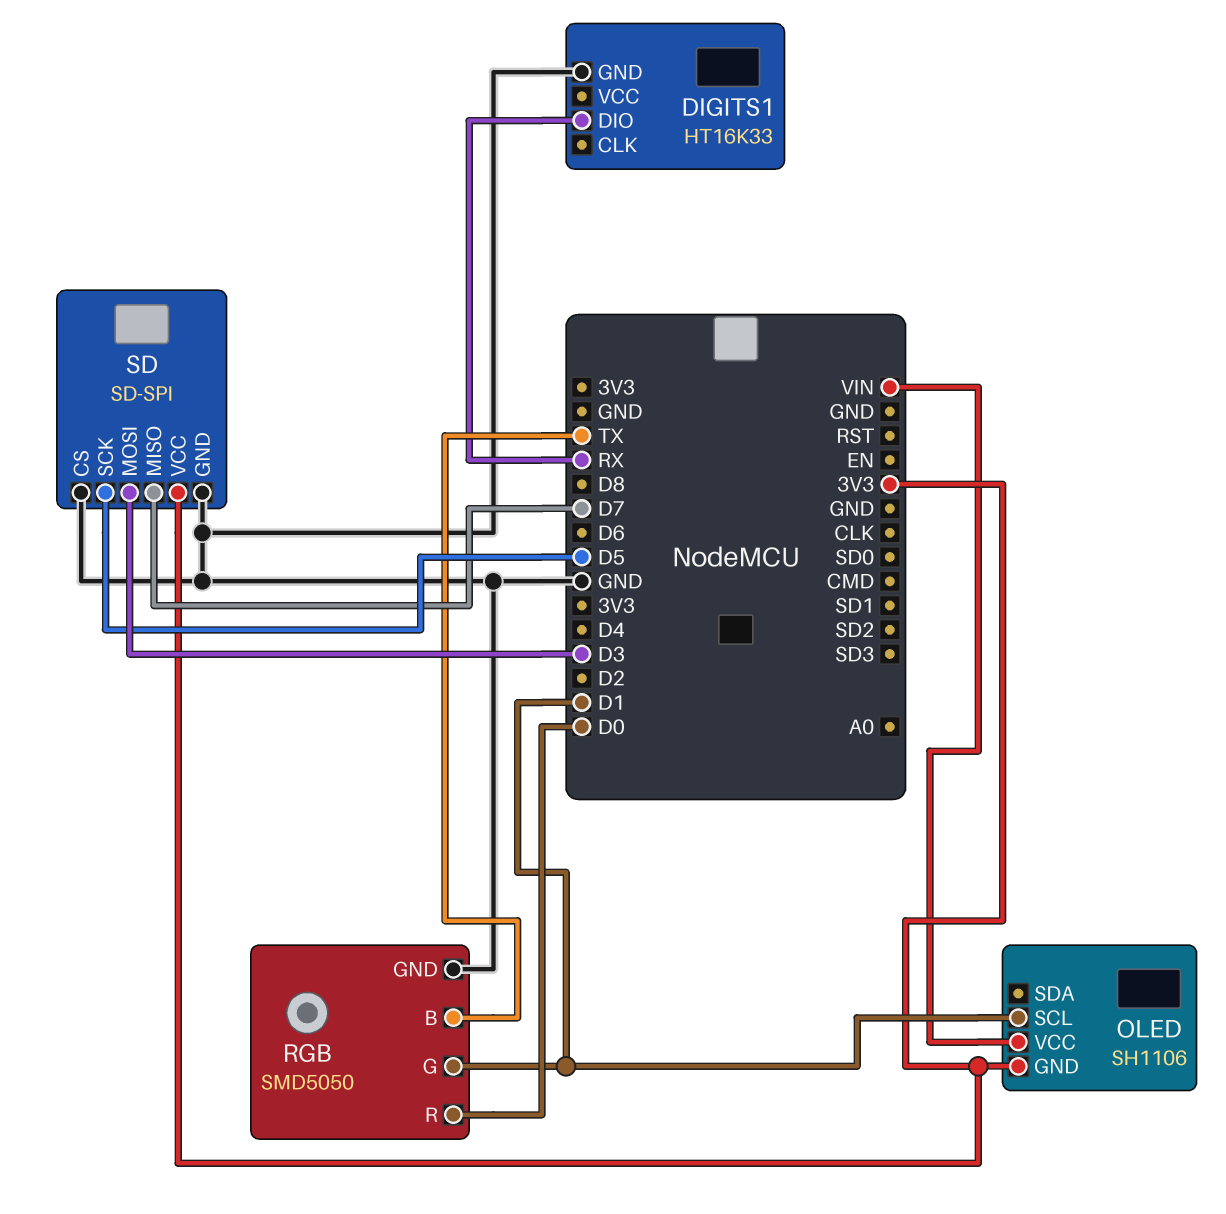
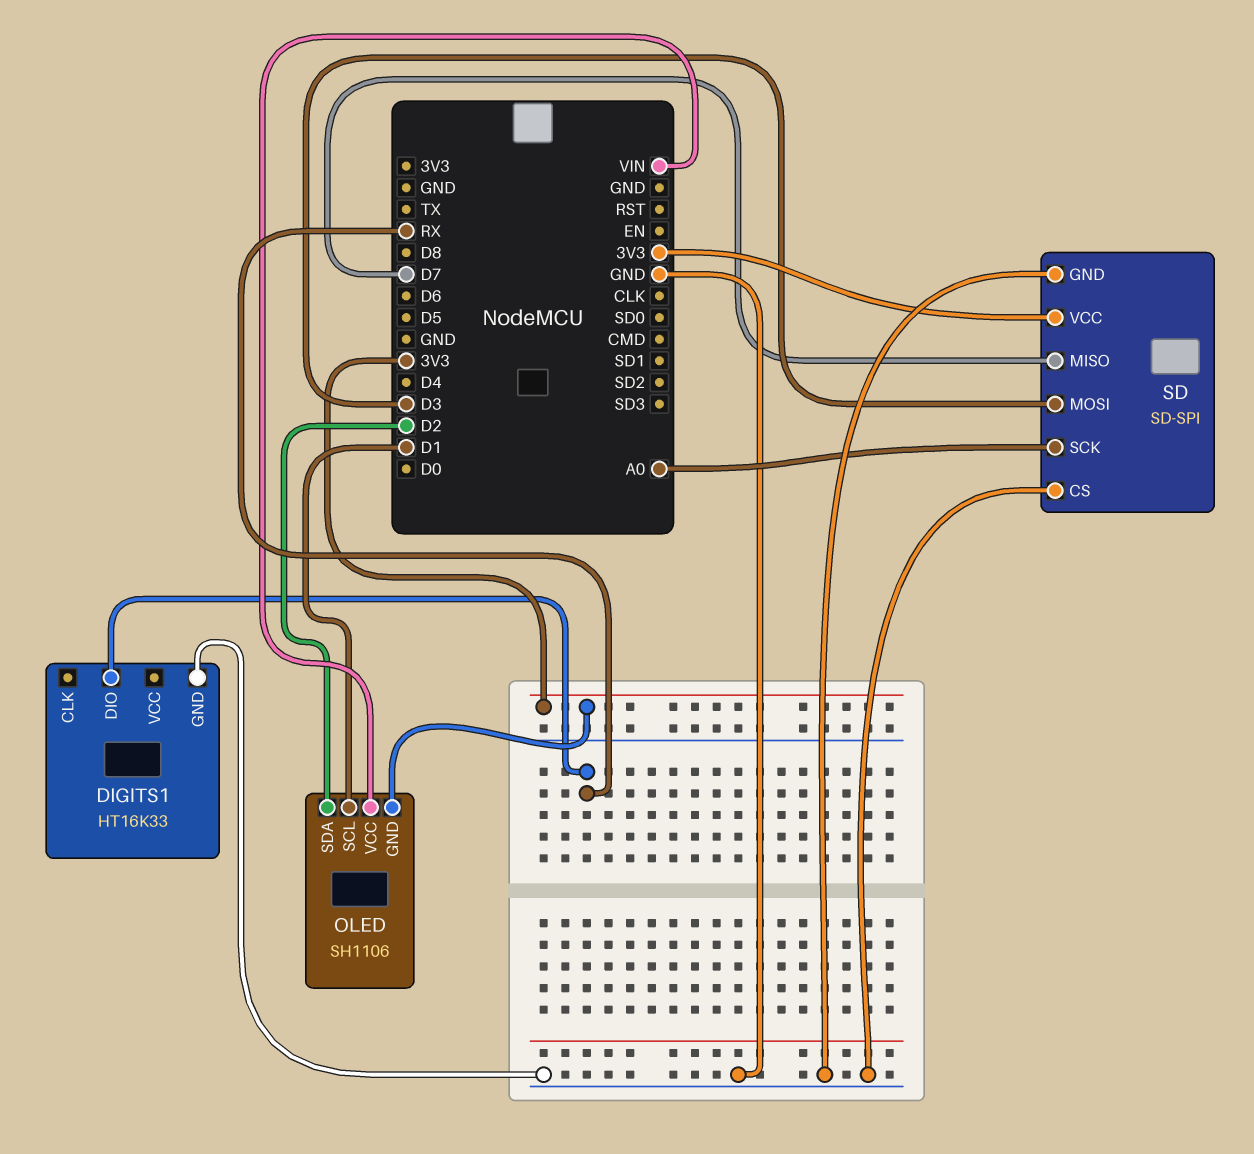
OLED pin SDA: none -> D2
RGB: SMD5050 -> none
RGB pin B: TX -> none
RGB pin G: D1 -> none
RGB pin GND: GND -> none
RGB pin R: D0 -> none
SD pin SCK: D5 -> A0

